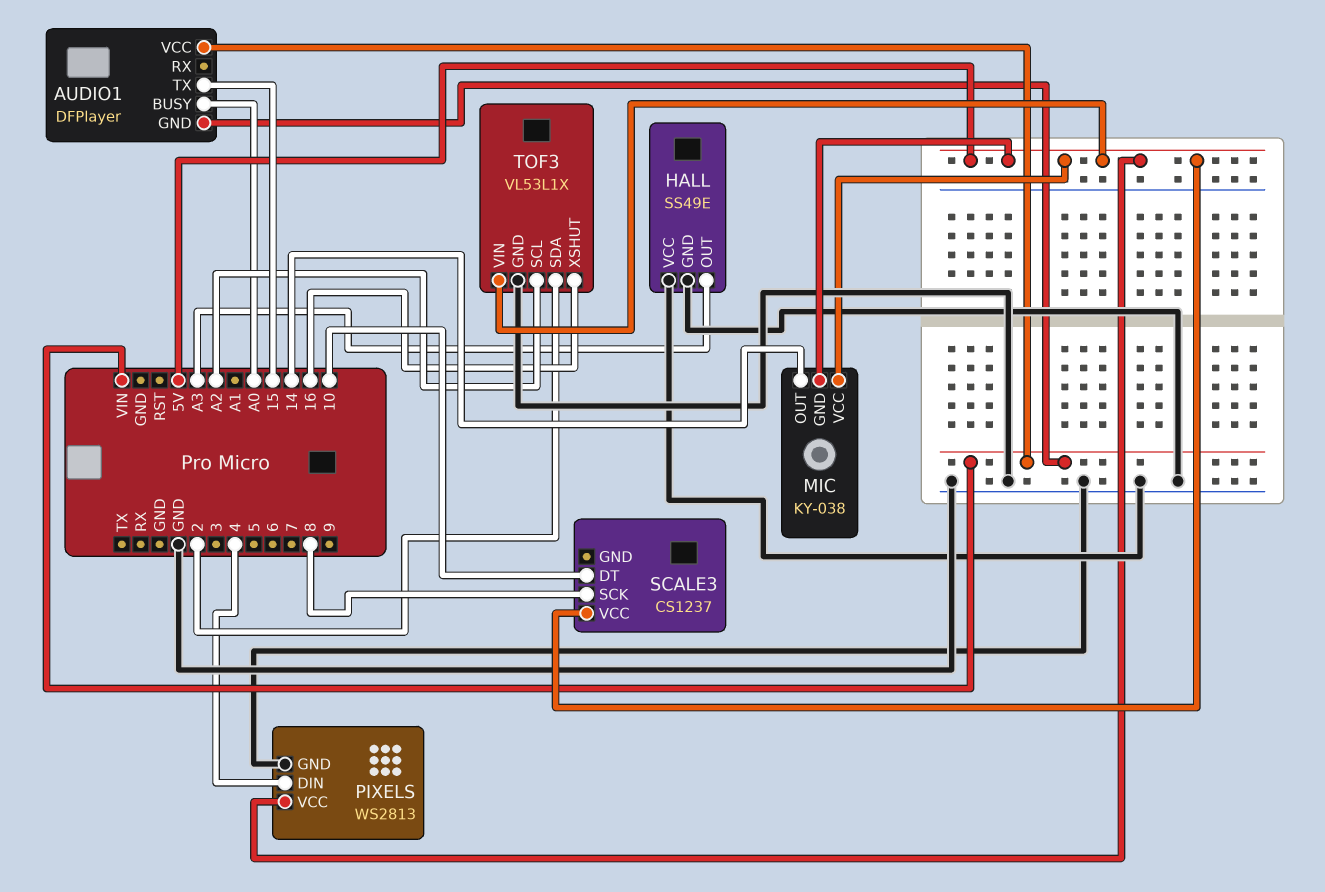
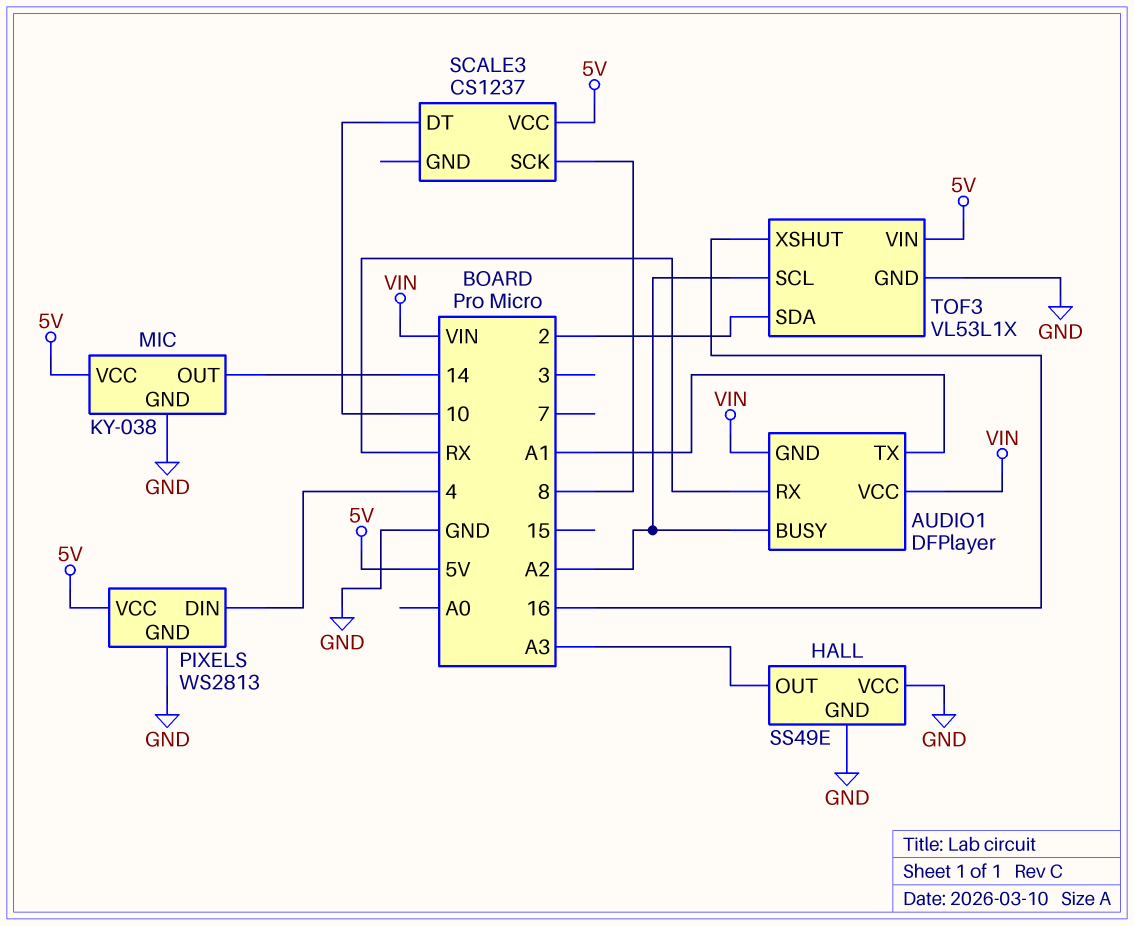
AUDIO1 pin BUSY: A0 -> A2
AUDIO1 pin RX: none -> RX
AUDIO1 pin TX: 15 -> A1
MIC pin GND: 5V -> GND

